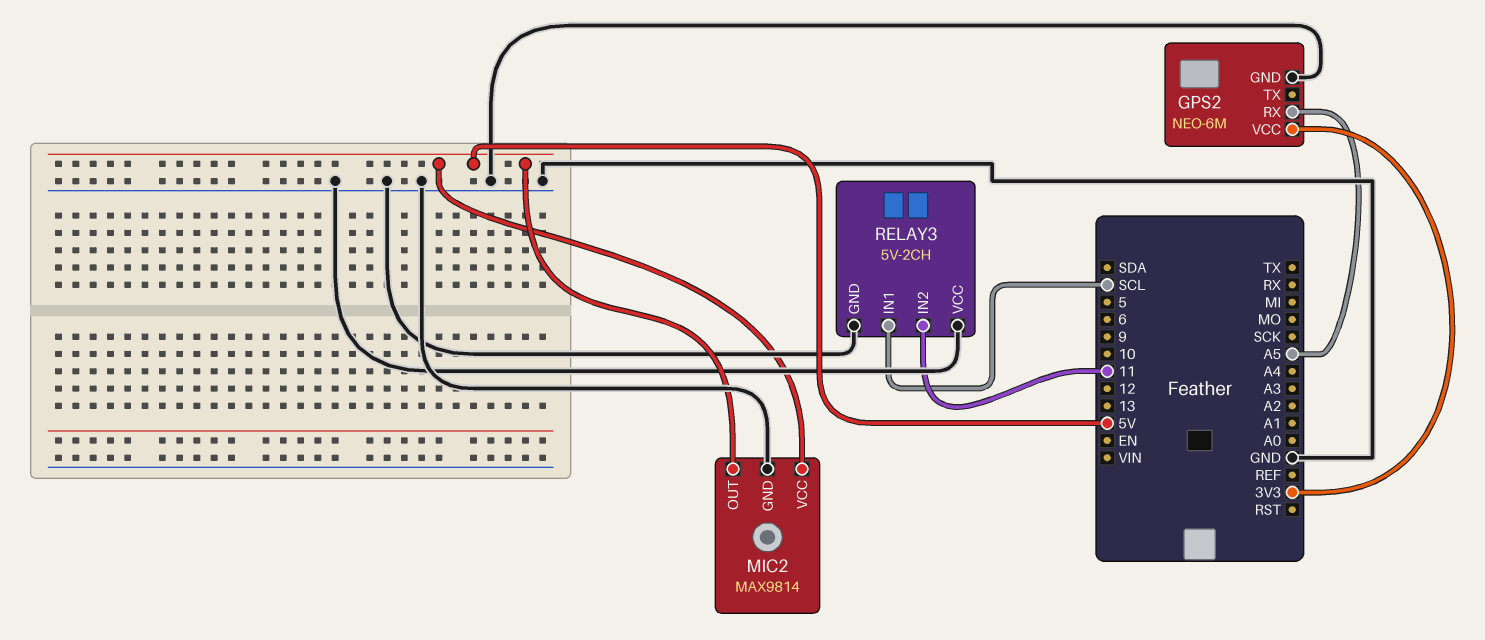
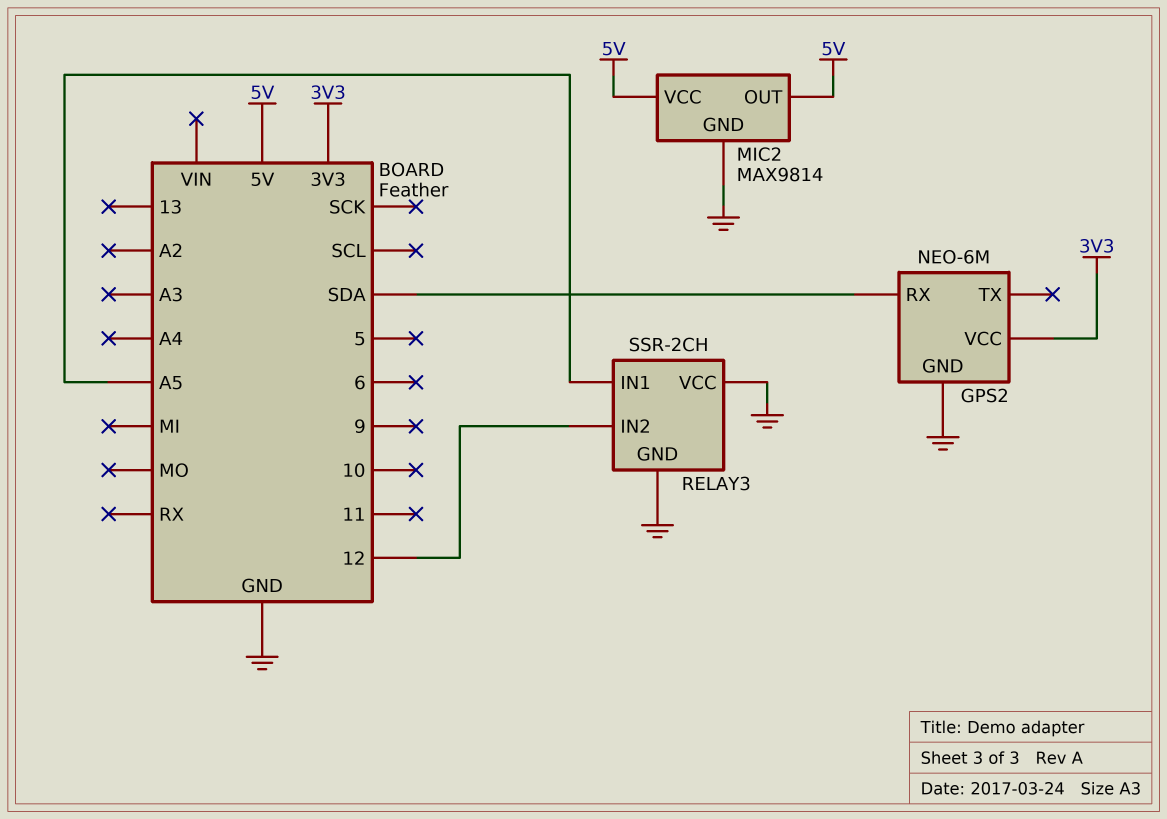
GPS2 pin RX: A5 -> SDA
RELAY3: 5V-2CH -> SSR-2CH
RELAY3 pin IN1: SCL -> A5
RELAY3 pin IN2: 11 -> 12

